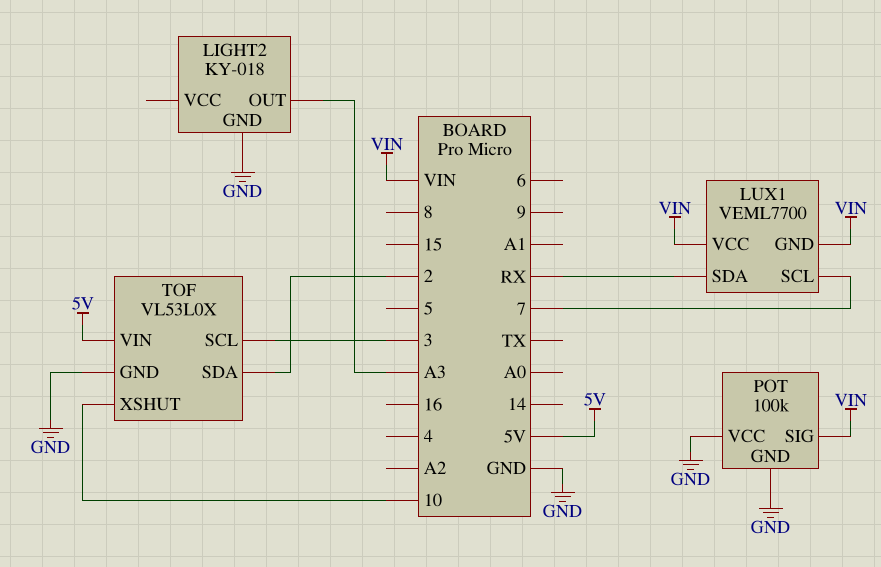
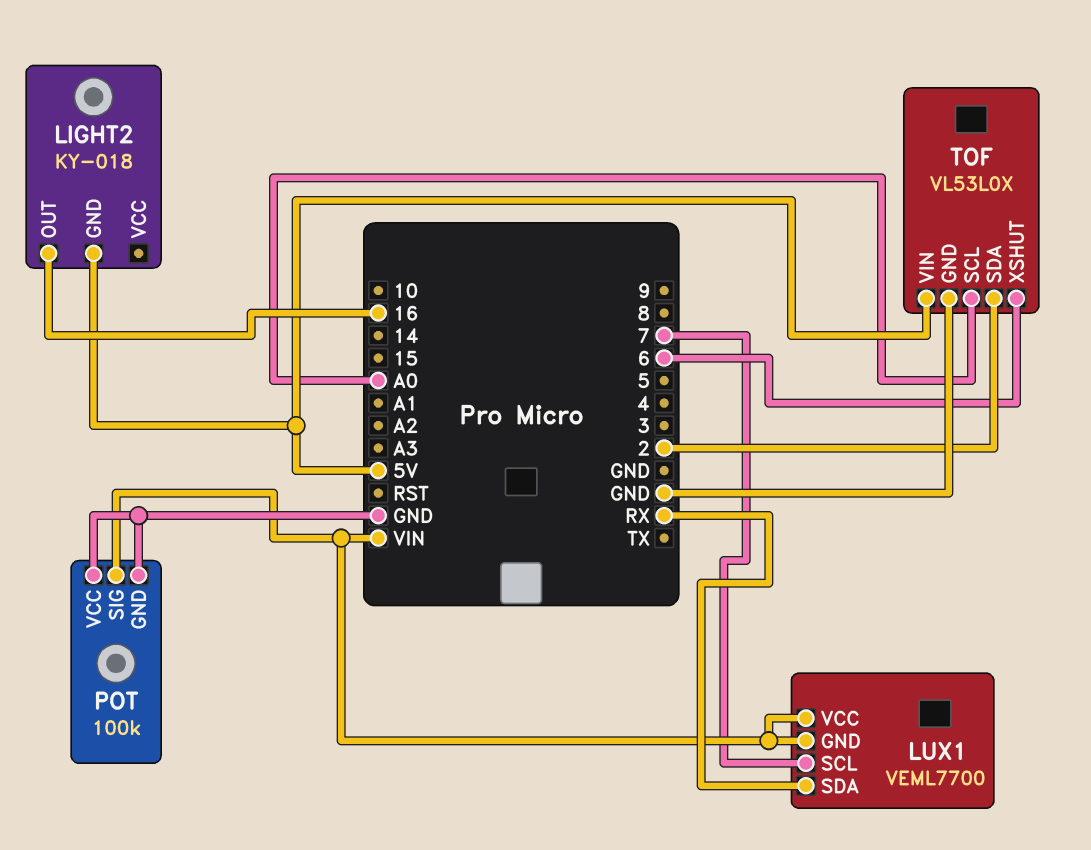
LIGHT2 pin GND: GND -> 5V
LIGHT2 pin OUT: A3 -> 16
TOF pin SCL: 3 -> A0
TOF pin XSHUT: 10 -> 6

